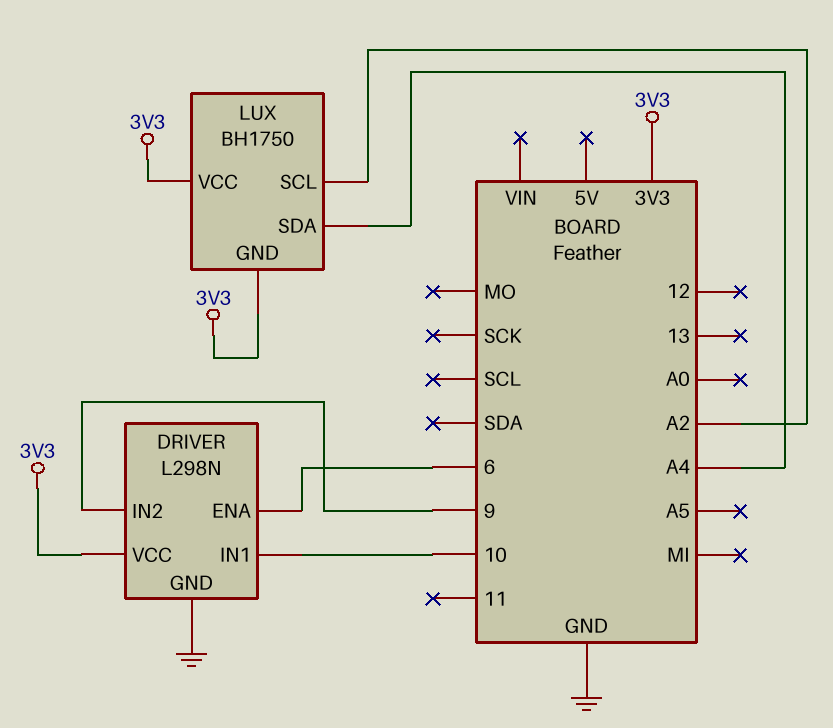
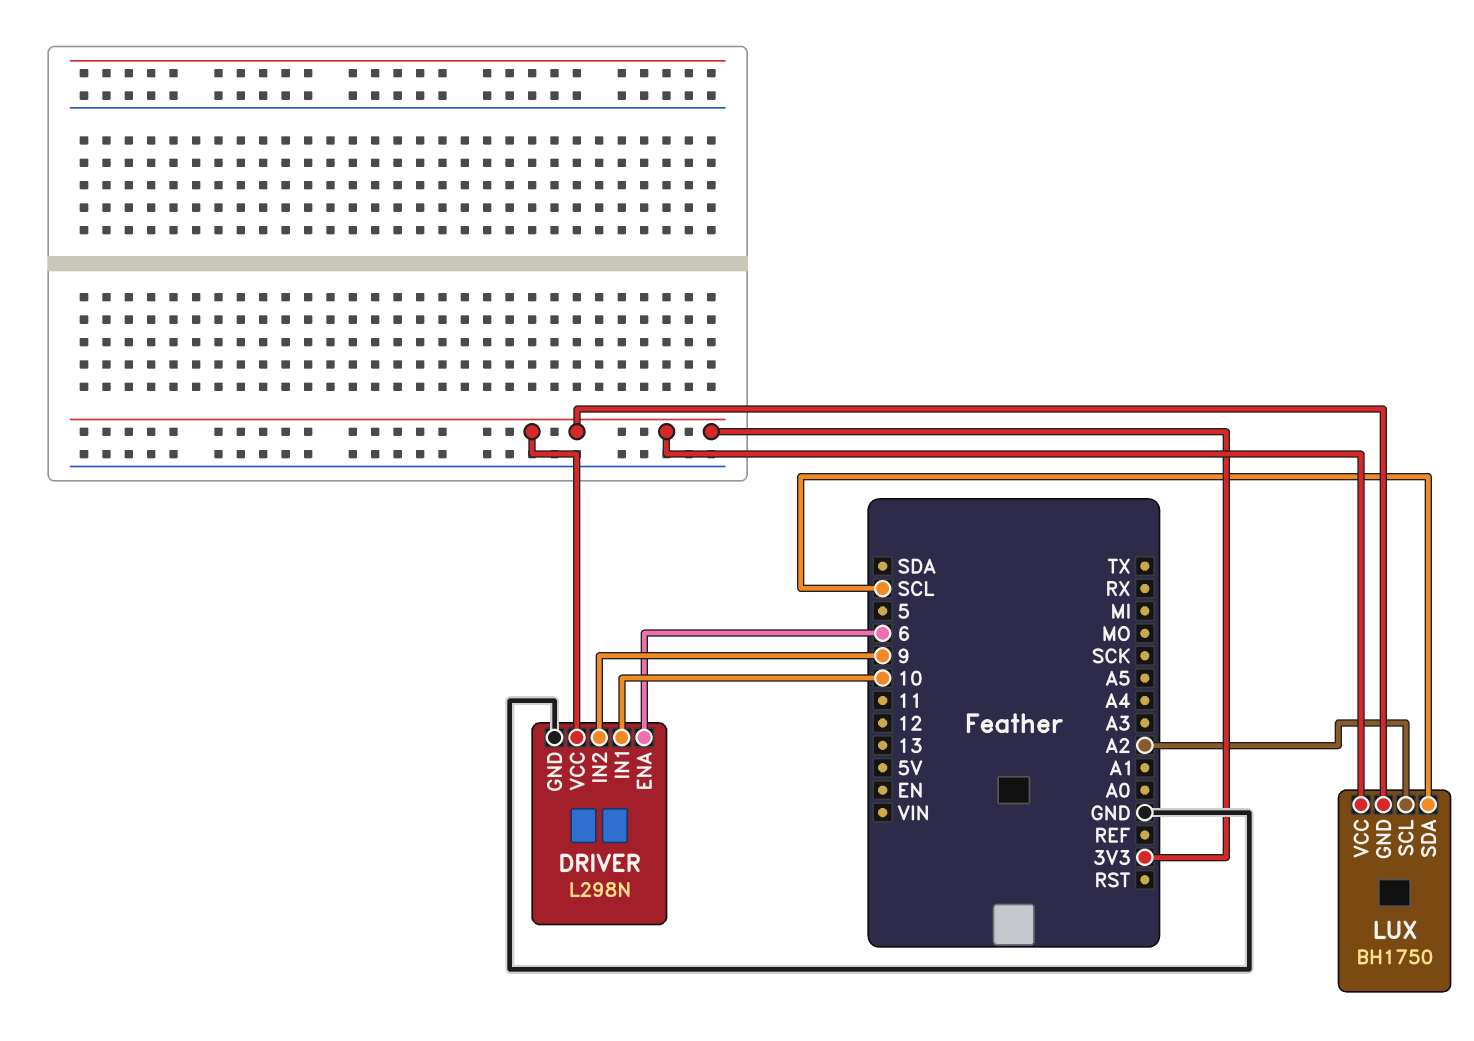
LUX pin SDA: A4 -> SCL

